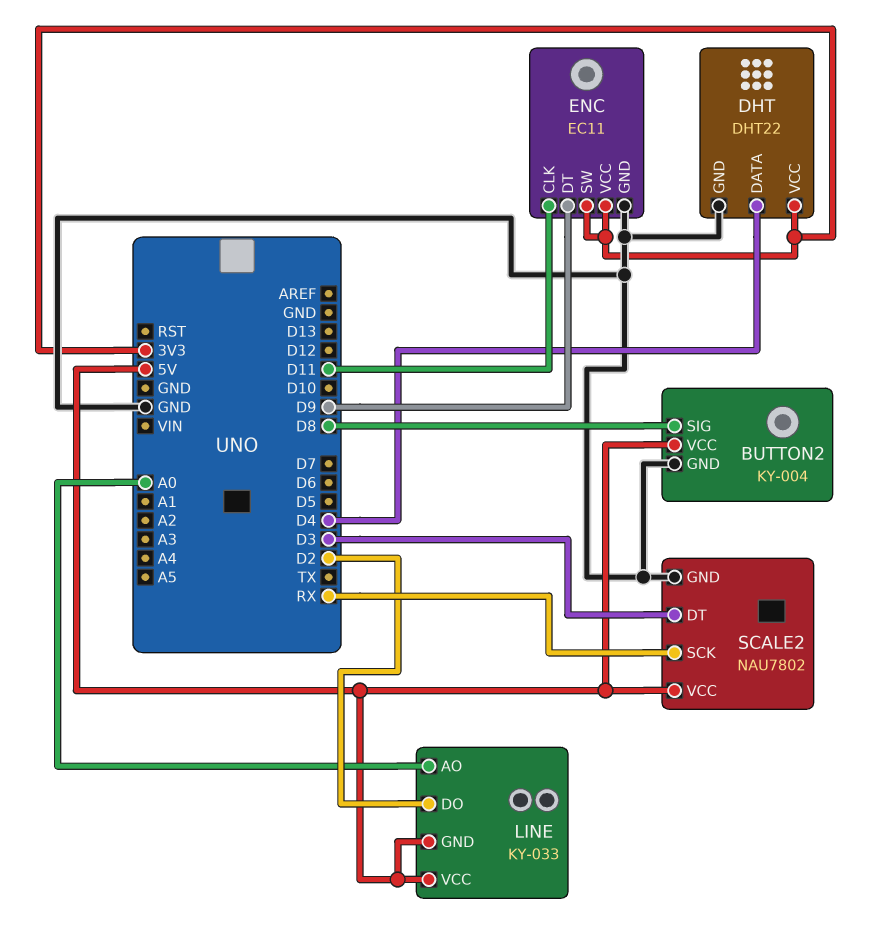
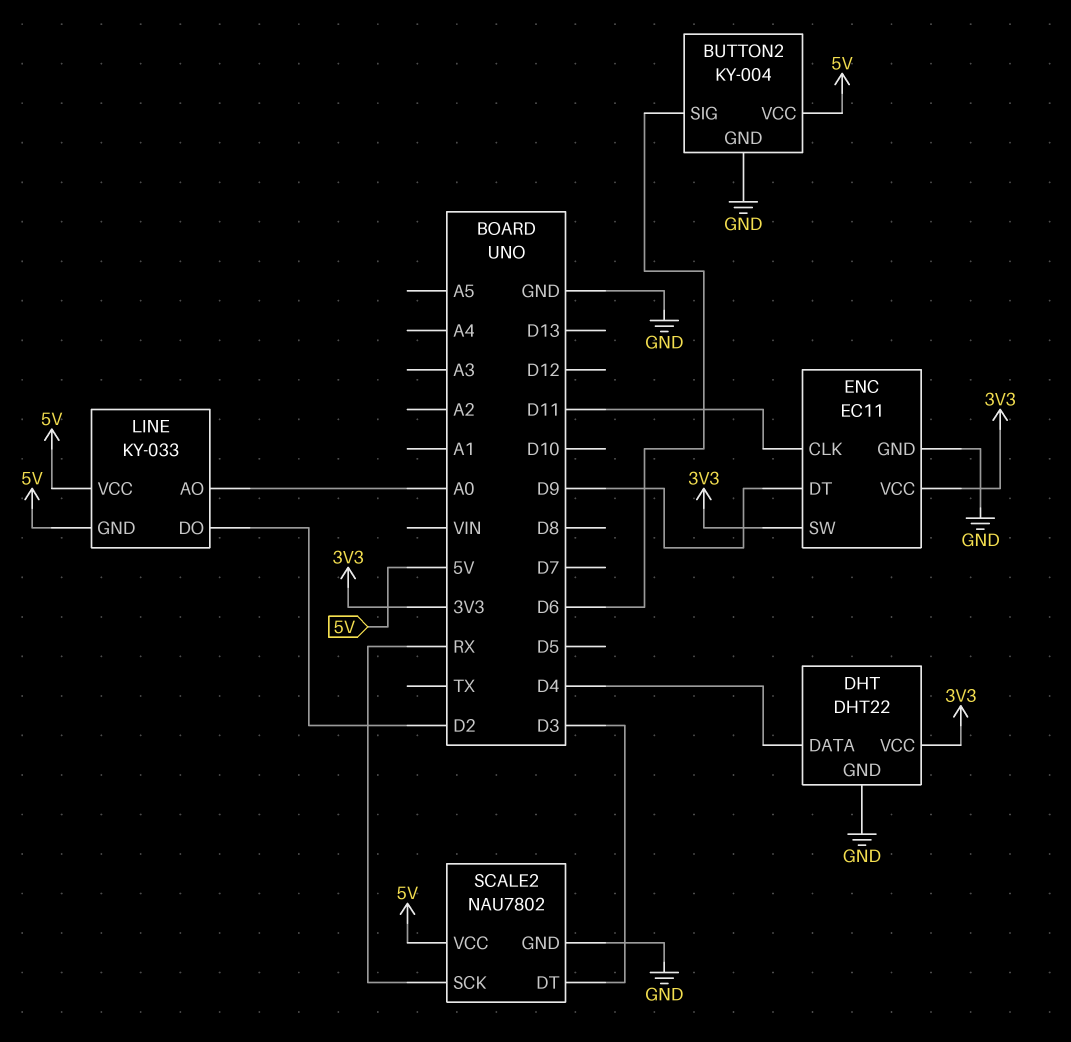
BUTTON2 pin SIG: D8 -> D6

